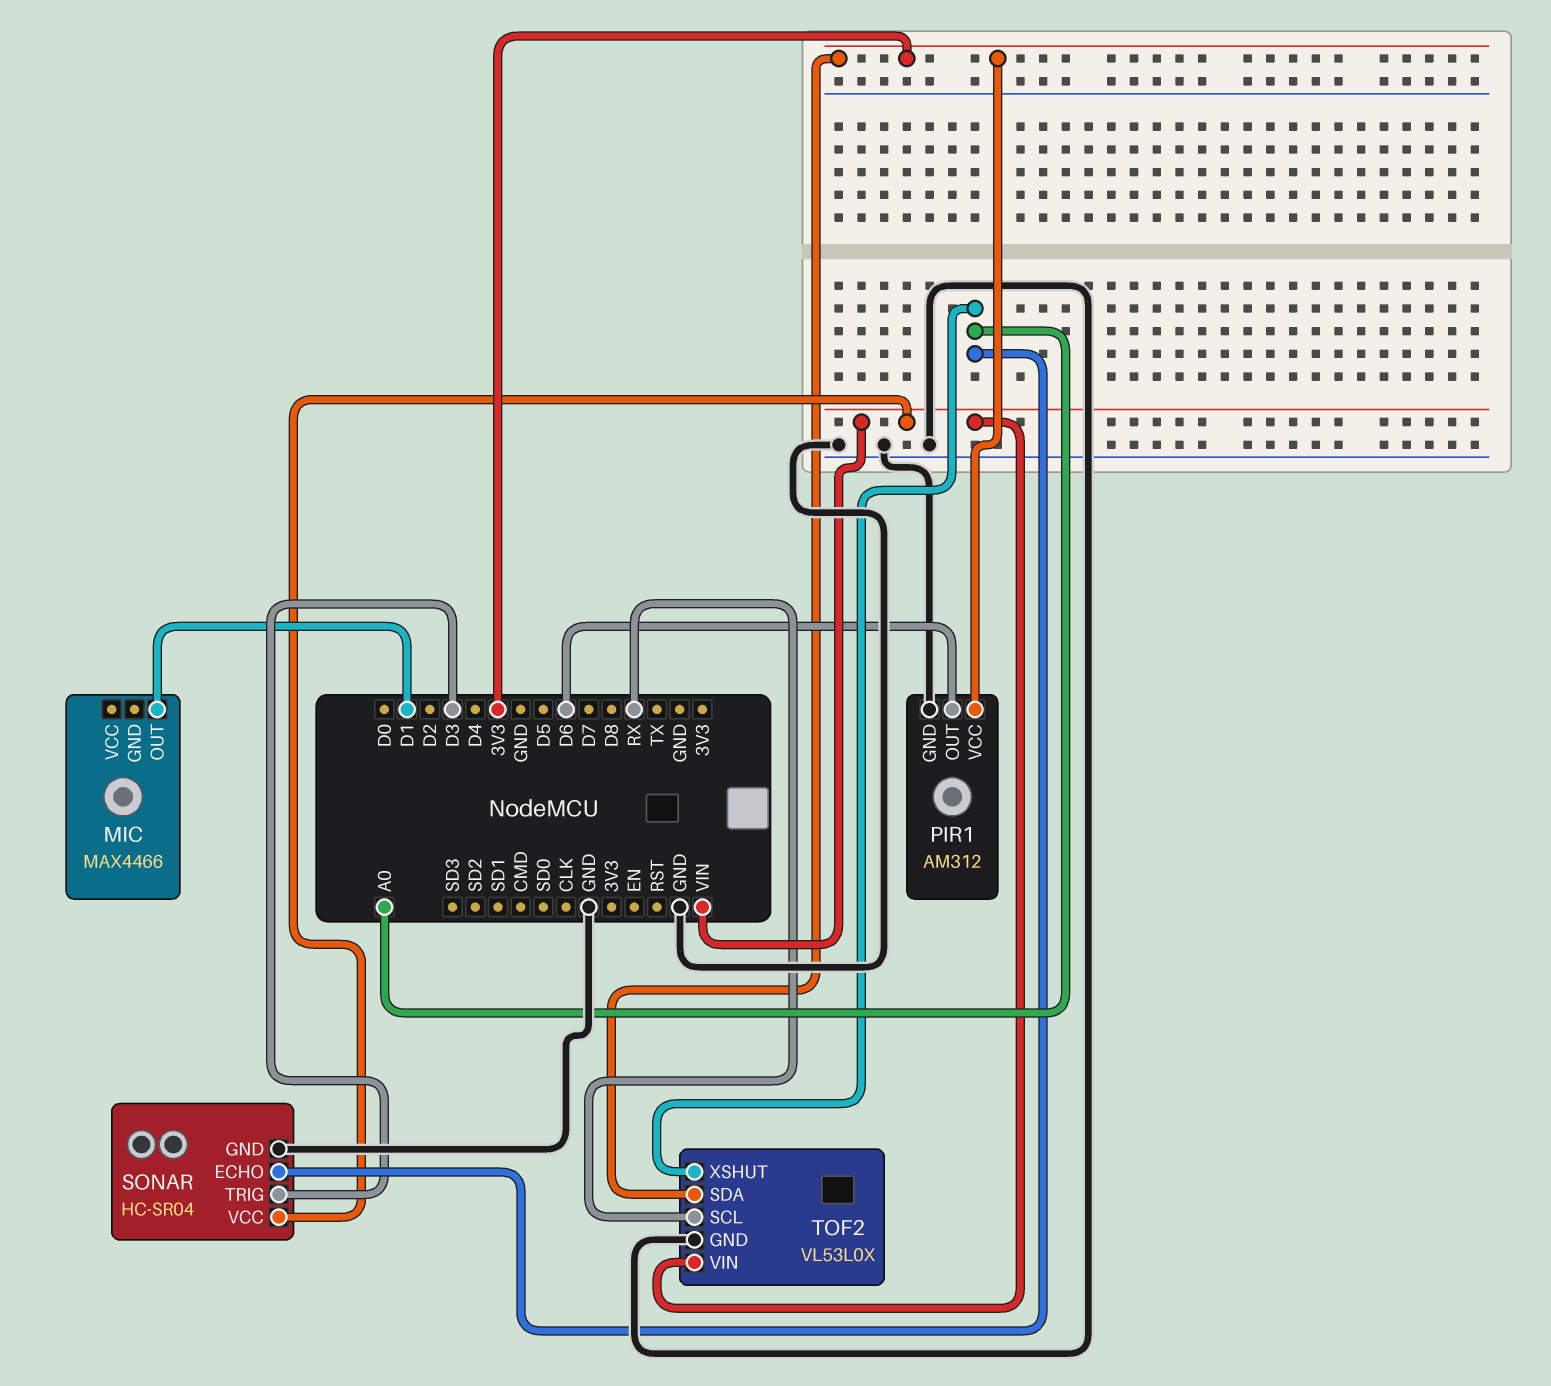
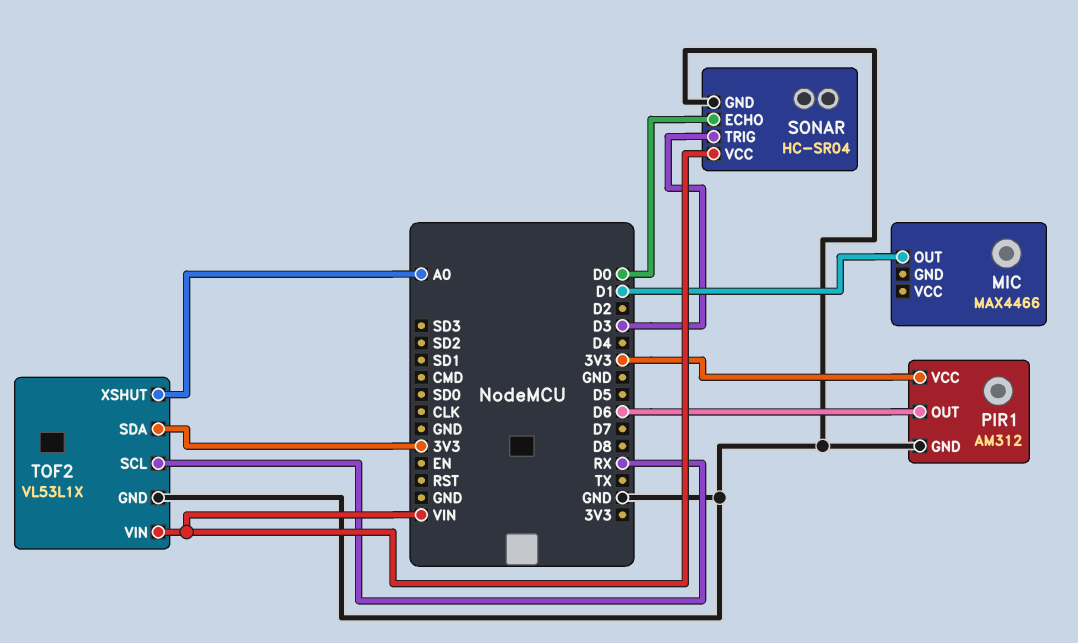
SONAR pin ECHO: A0 -> D0
TOF2: VL53L0X -> VL53L1X

